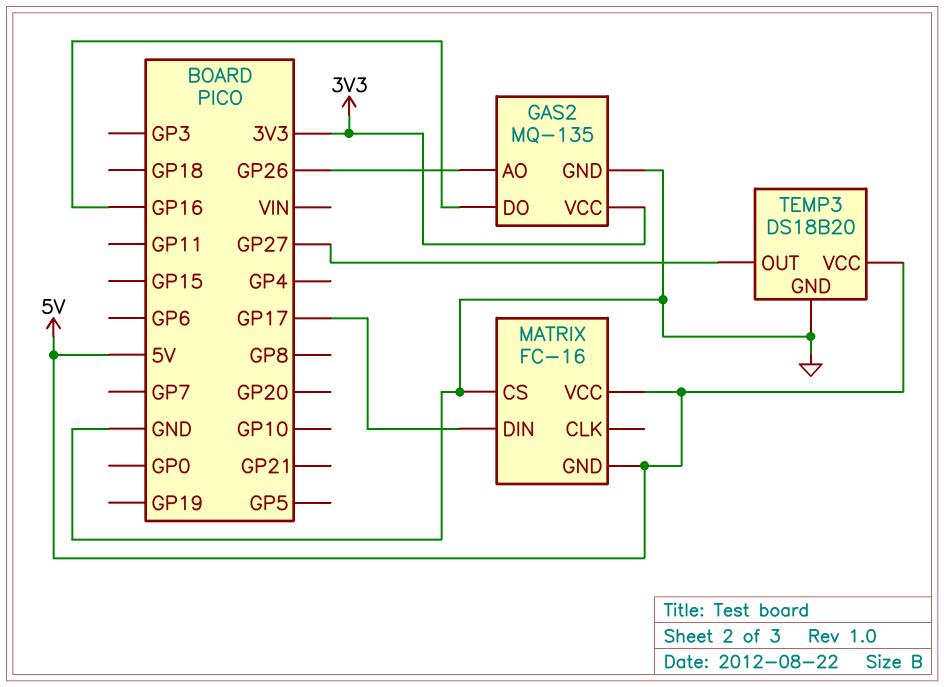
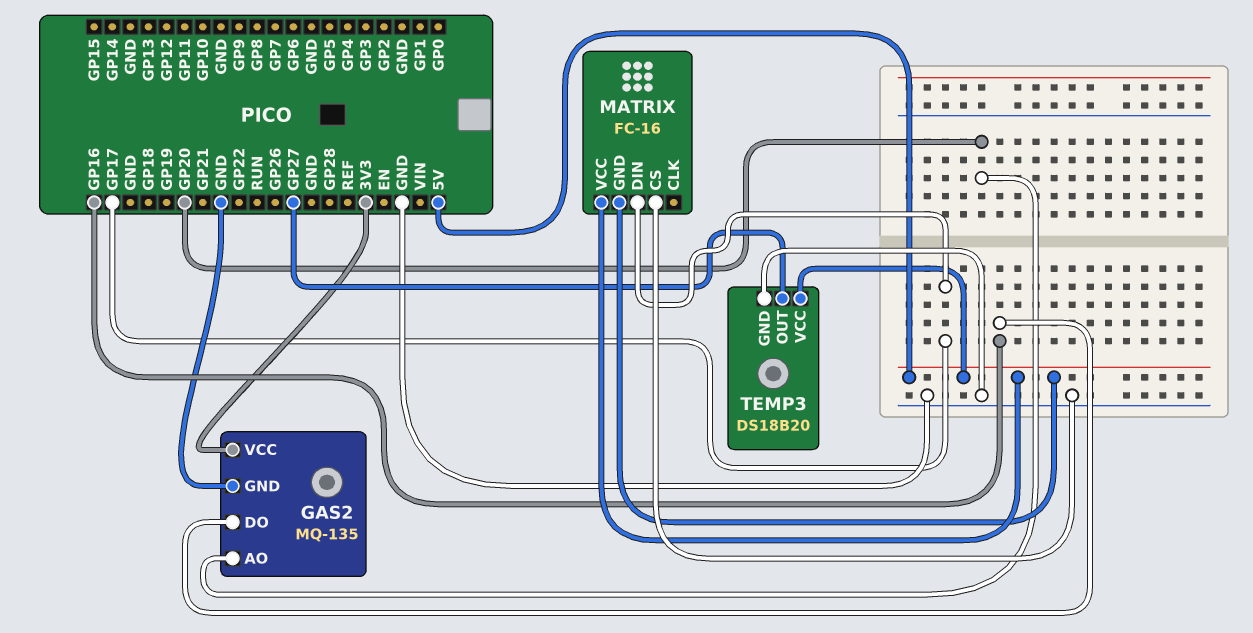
GAS2 pin AO: GP26 -> GP20

